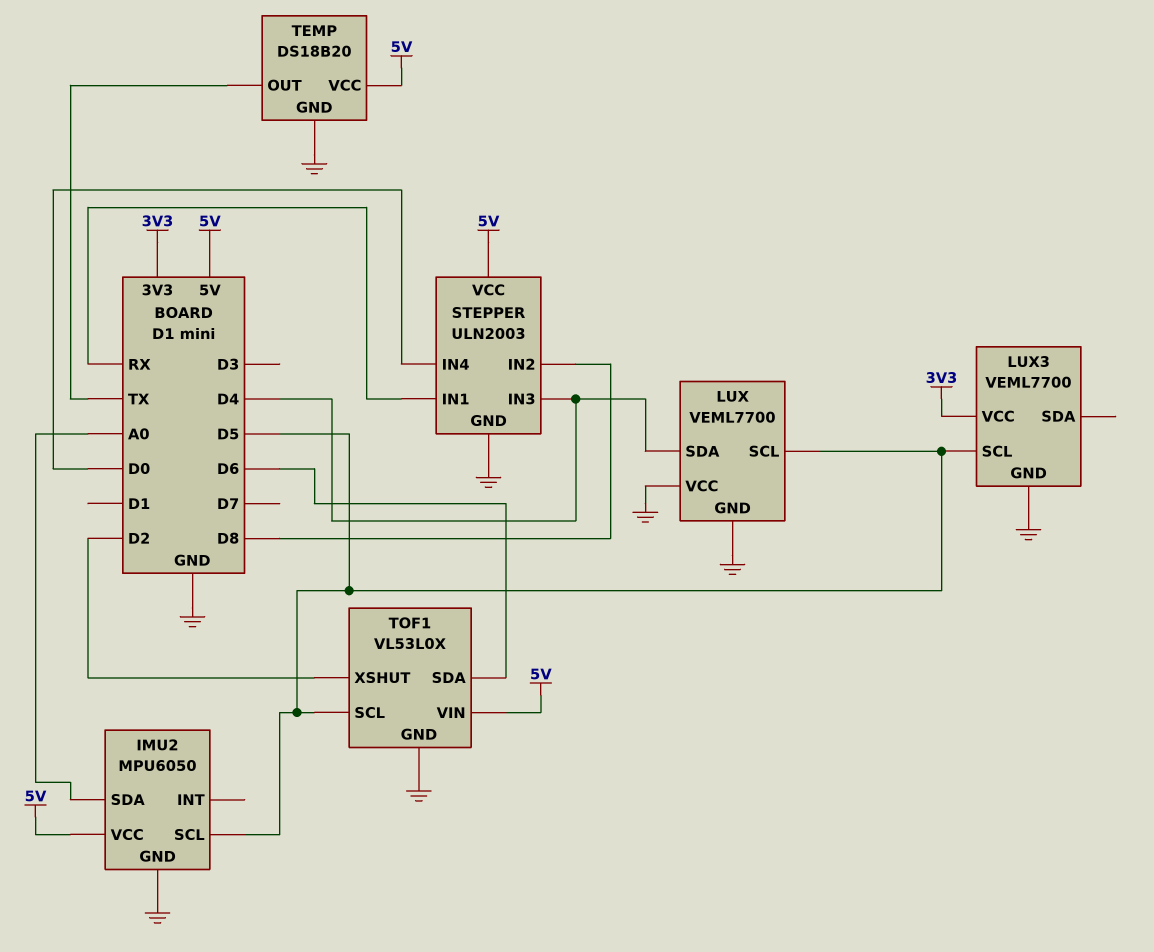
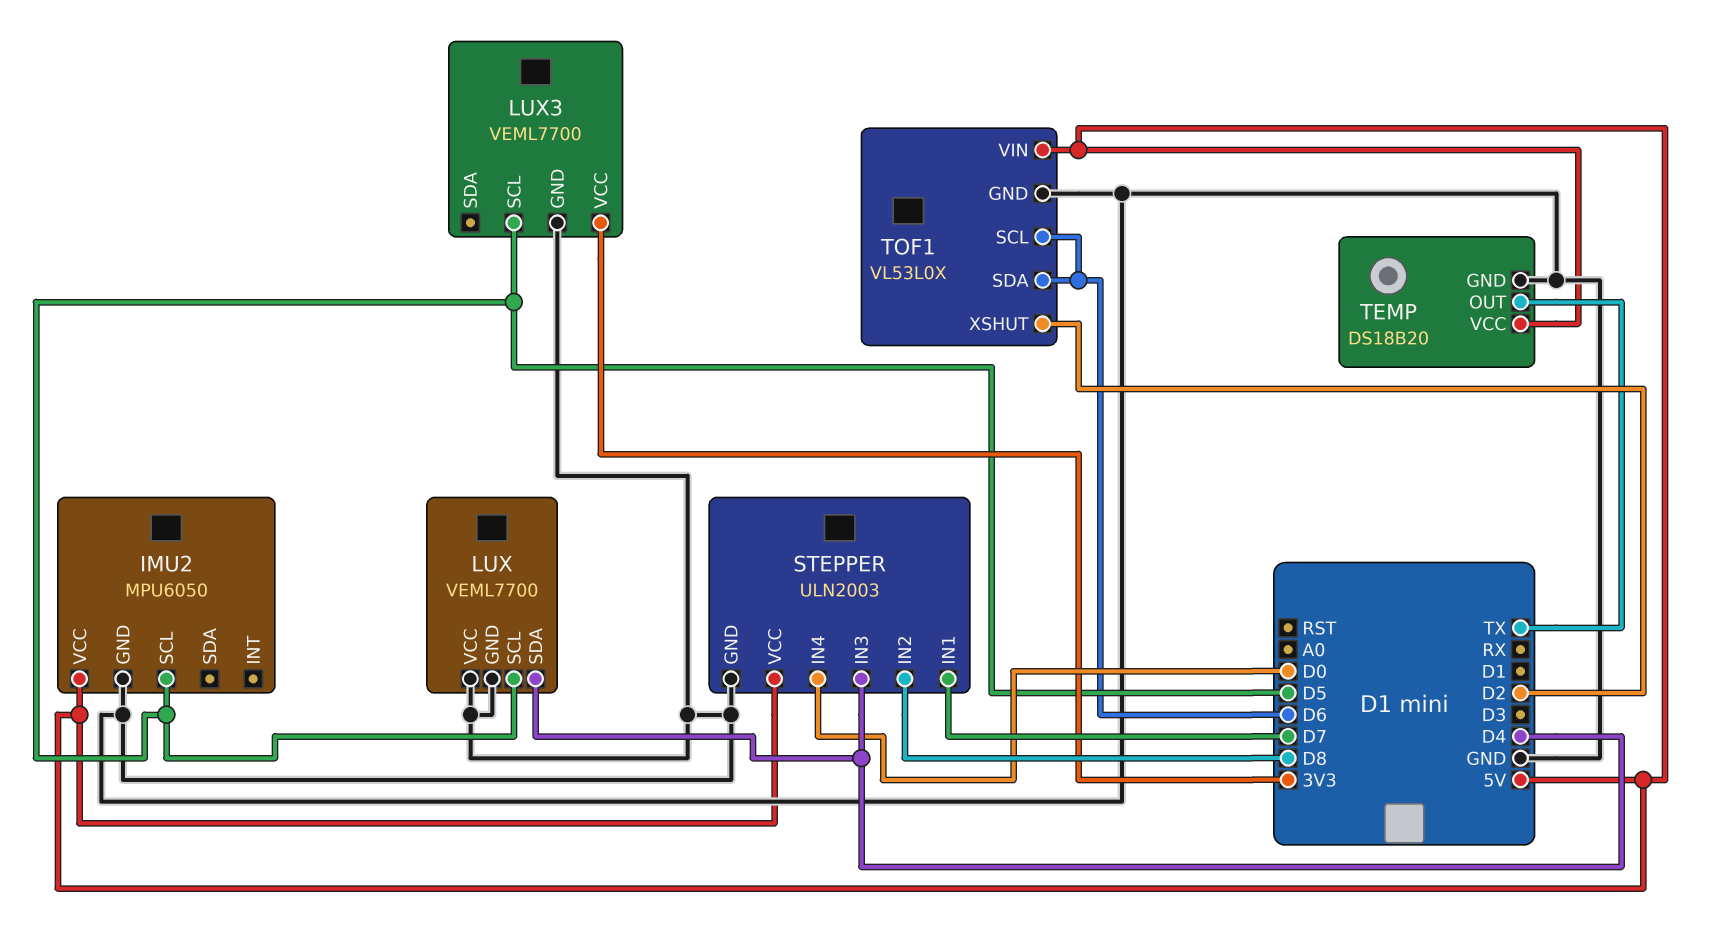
IMU2 pin SDA: A0 -> none
STEPPER pin IN1: RX -> D7
TOF1 pin SCL: D5 -> D6

